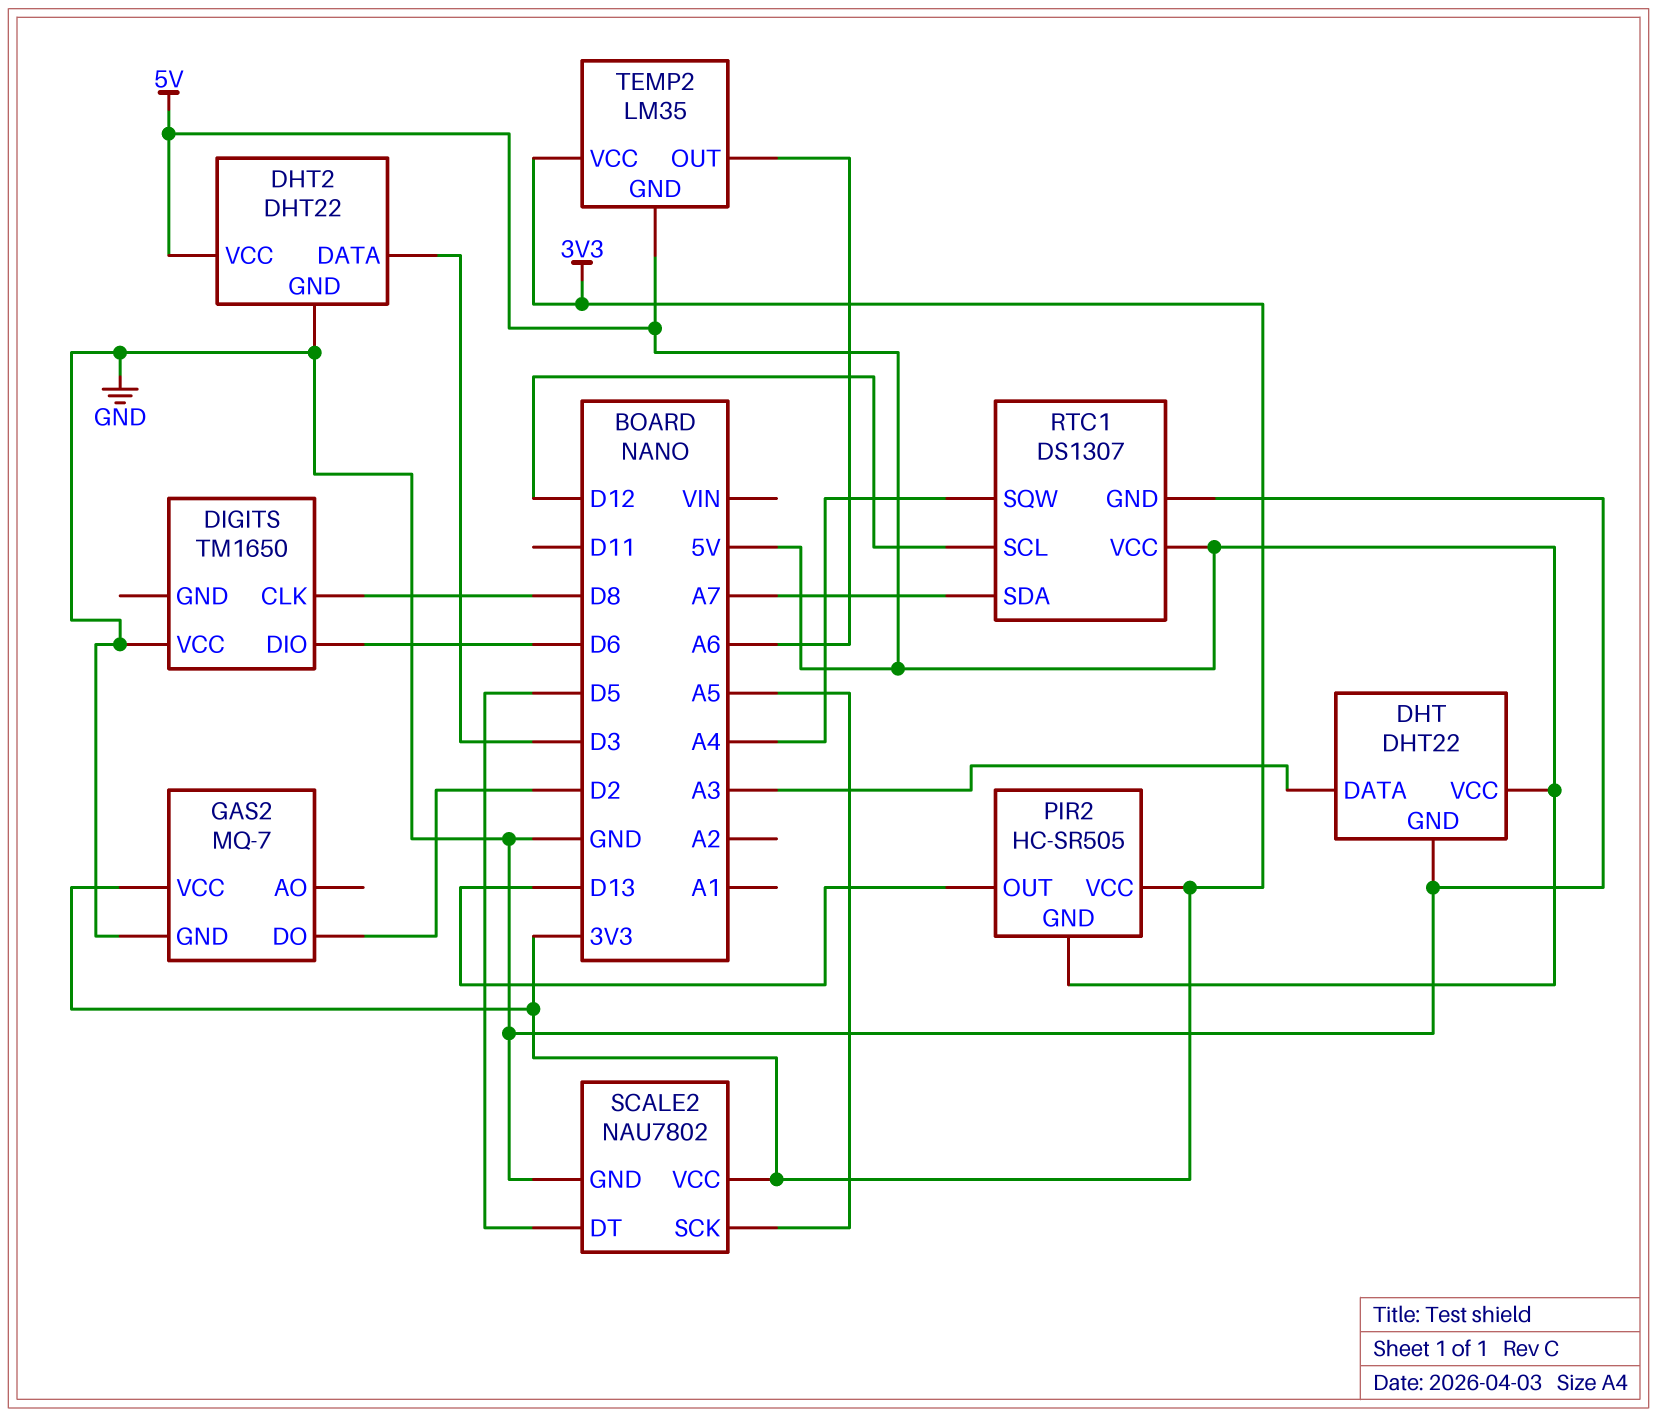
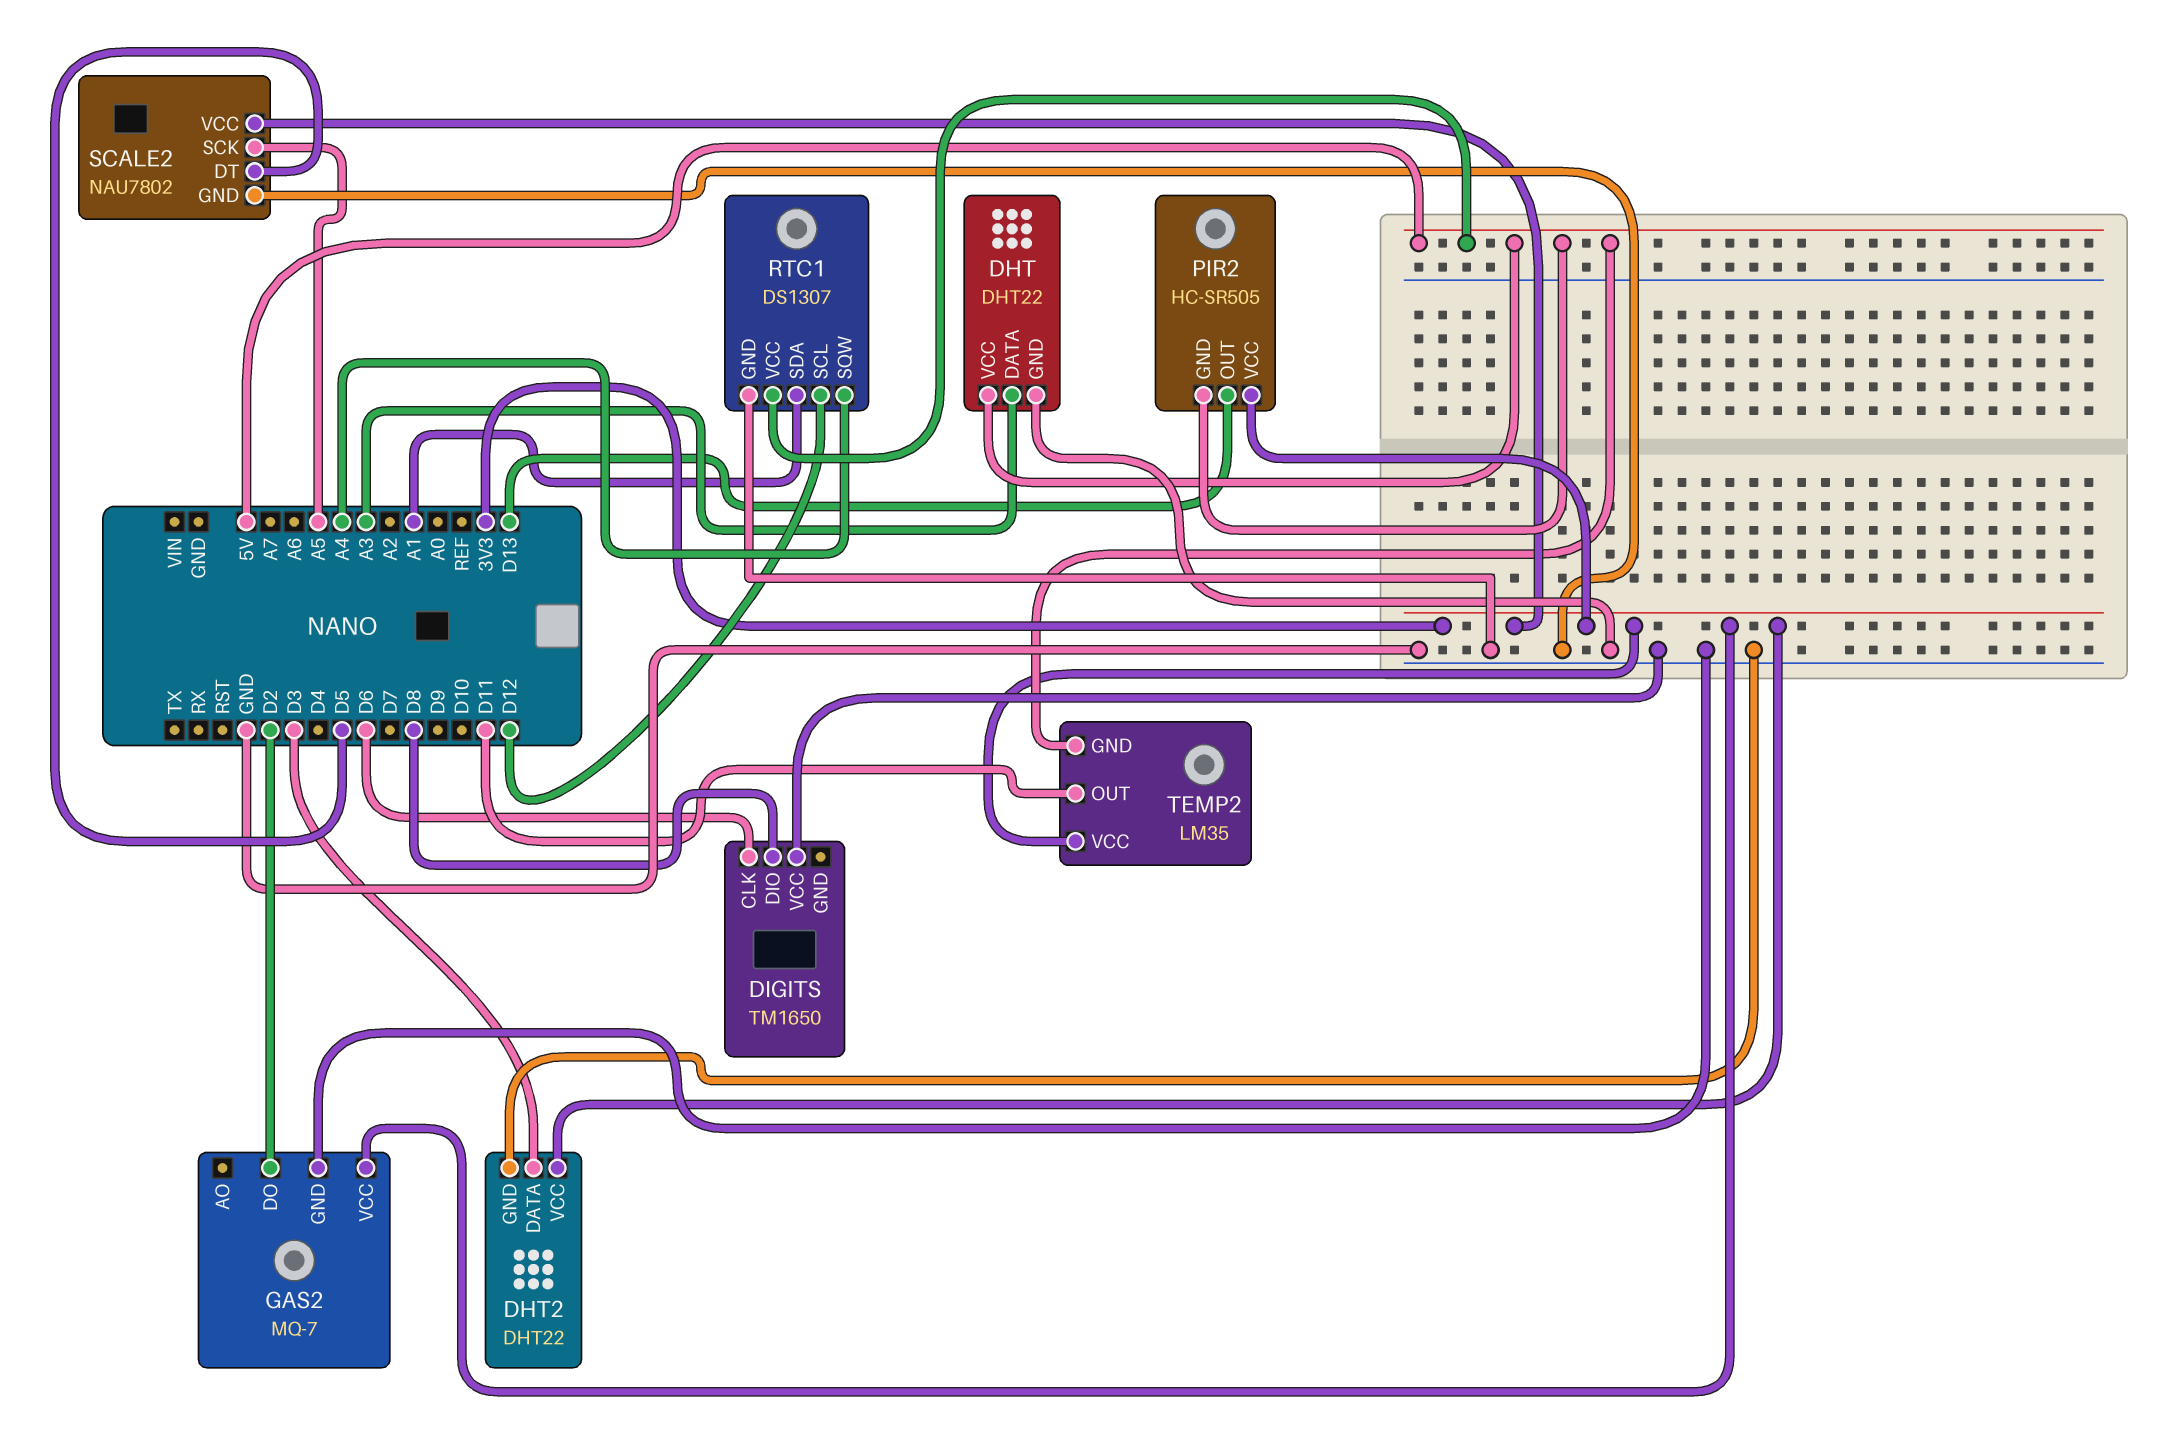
DHT2 pin VCC: 5V -> 3V3
DIGITS pin CLK: D8 -> D6
DIGITS pin DIO: D6 -> D8
RTC1 pin SDA: A7 -> A1
TEMP2 pin OUT: A6 -> D11

